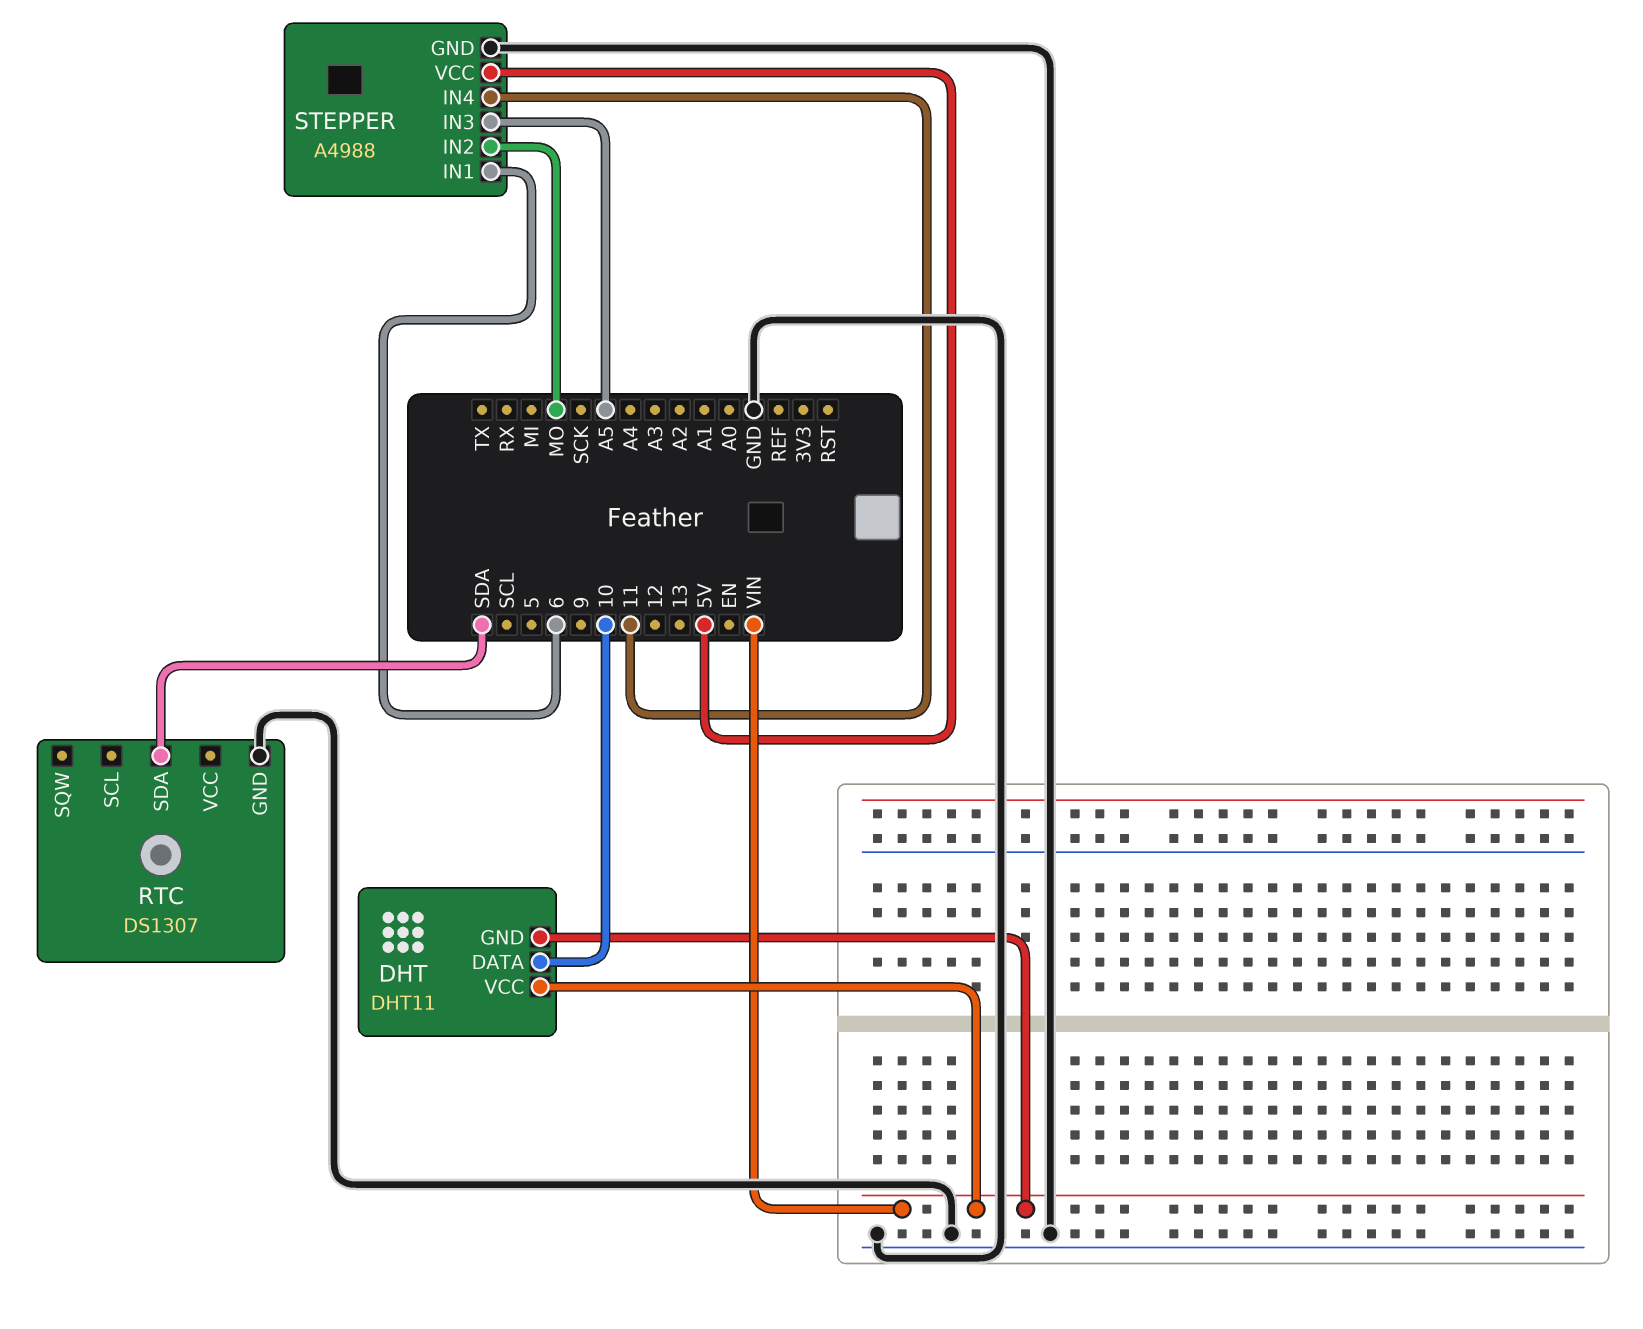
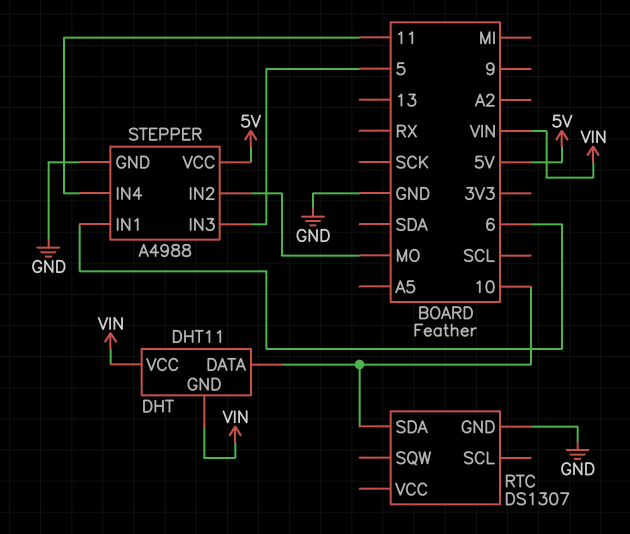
RTC pin SDA: SDA -> 10
STEPPER pin IN3: A5 -> 5

